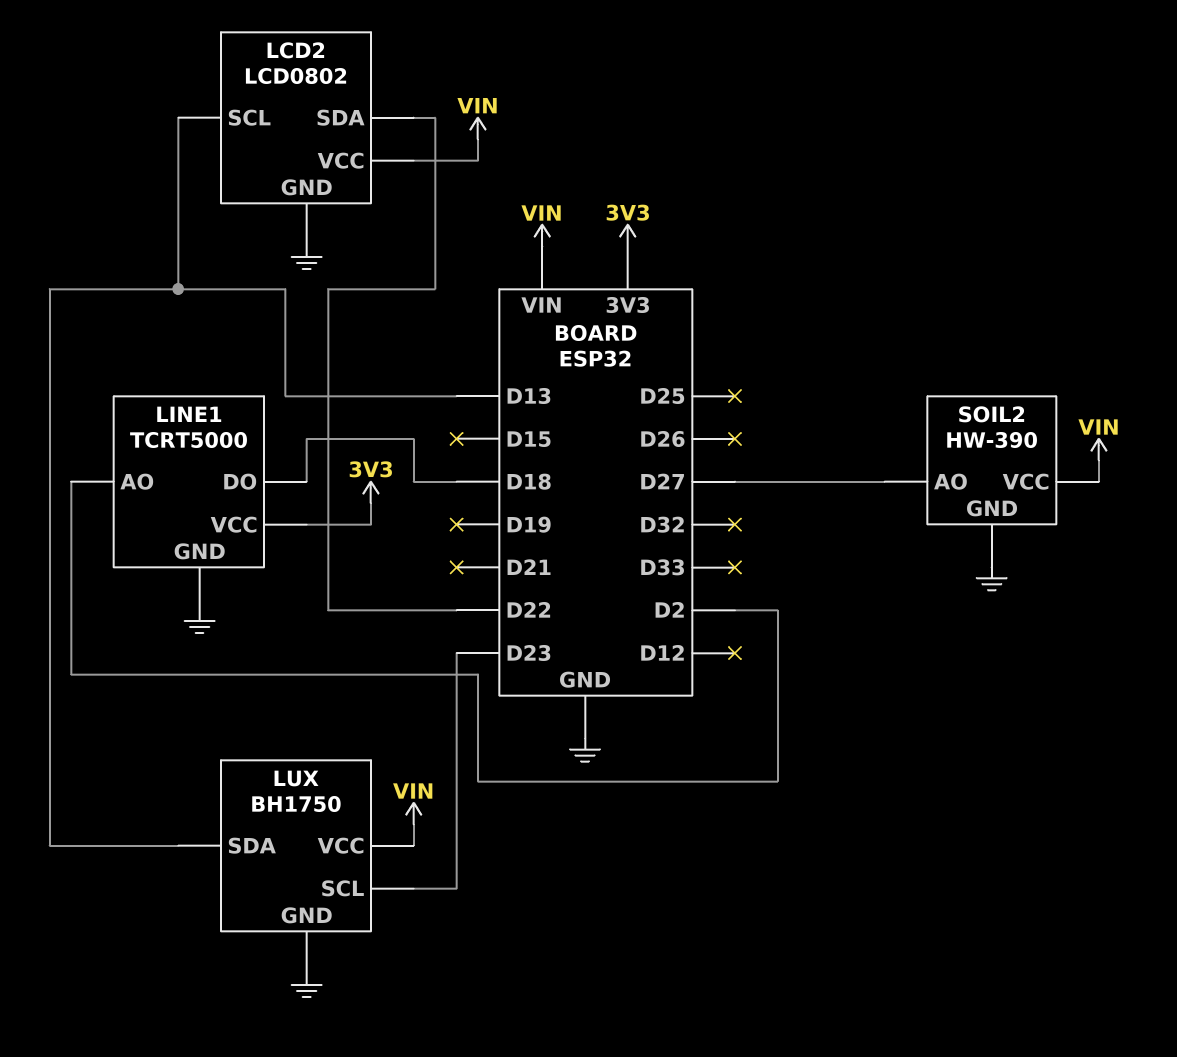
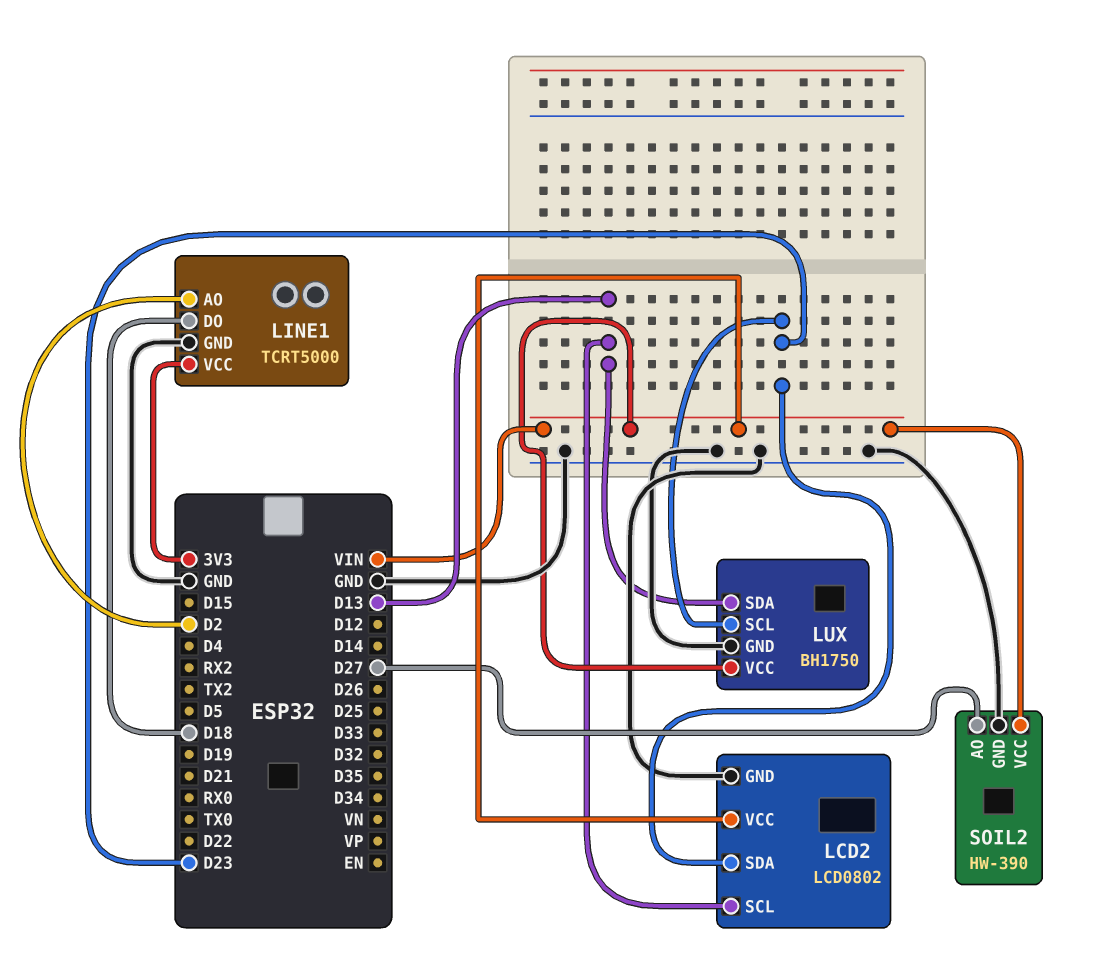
LCD2 pin SDA: D22 -> D23

